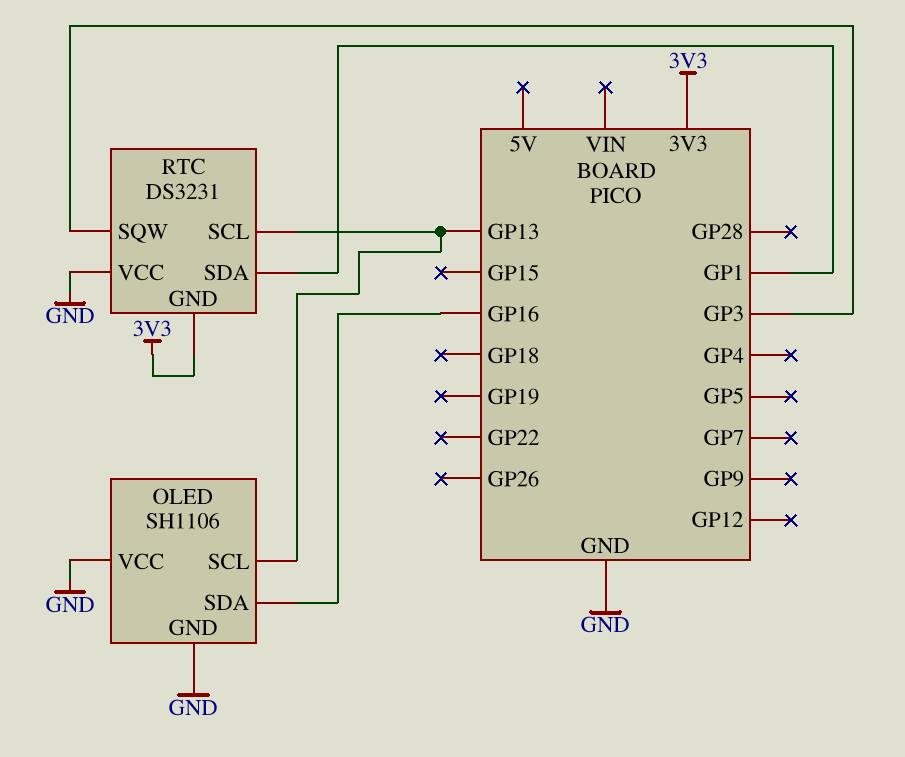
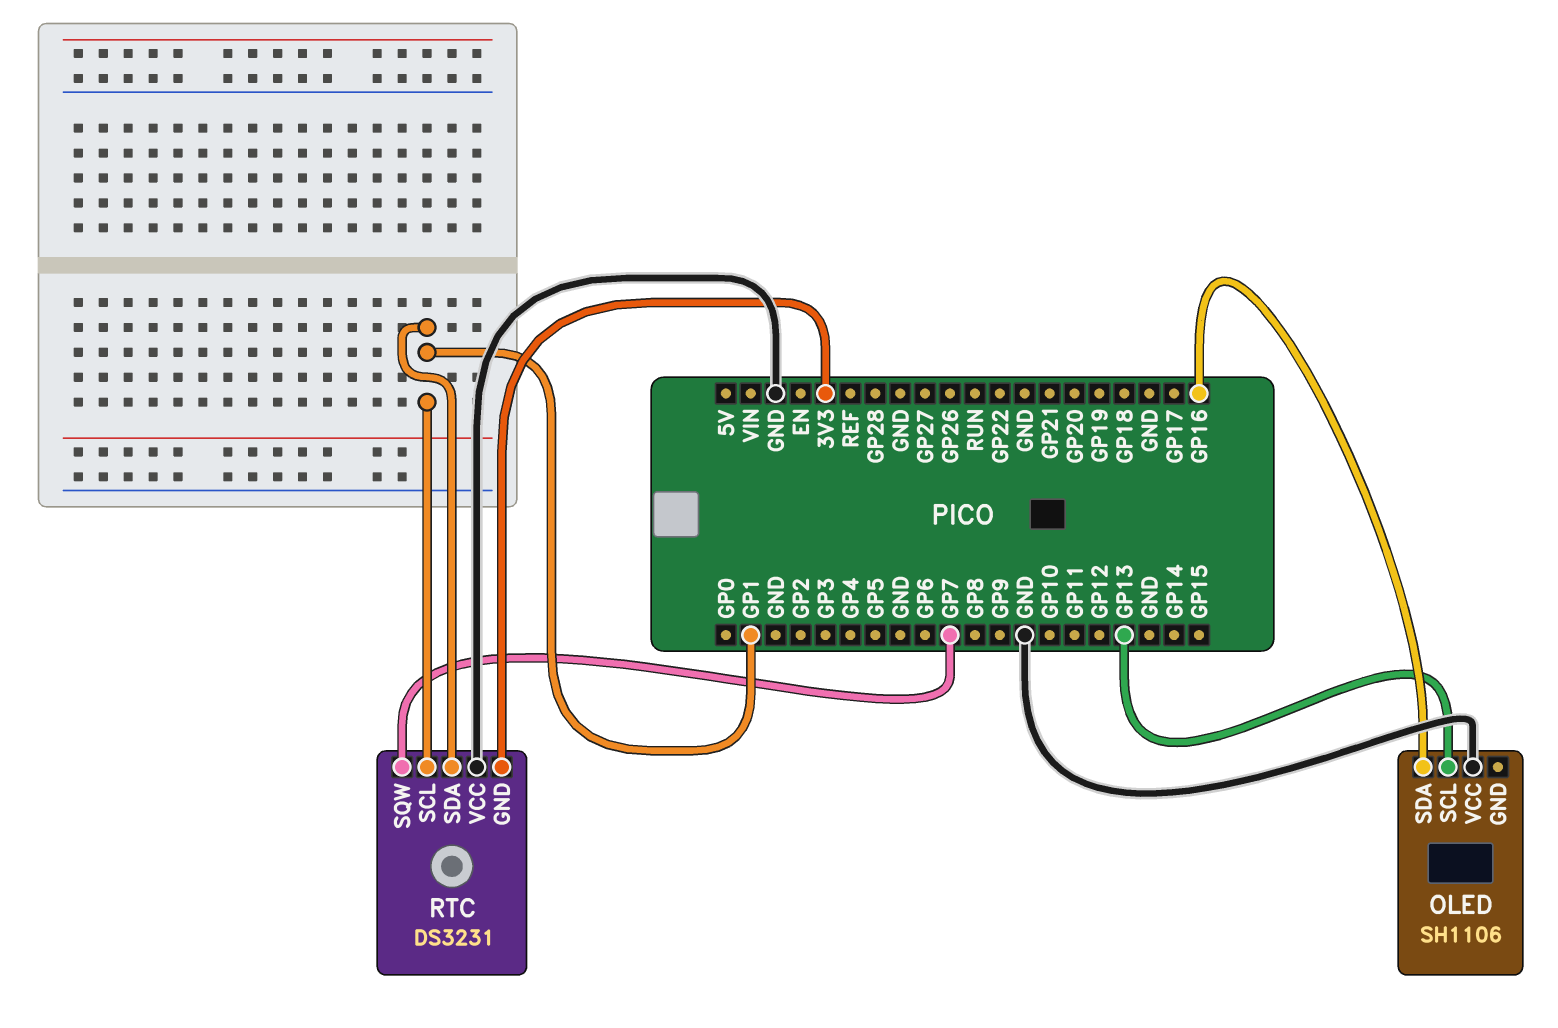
OLED pin GND: GND -> none
RTC pin SCL: GP13 -> GP1
RTC pin SQW: GP3 -> GP7

